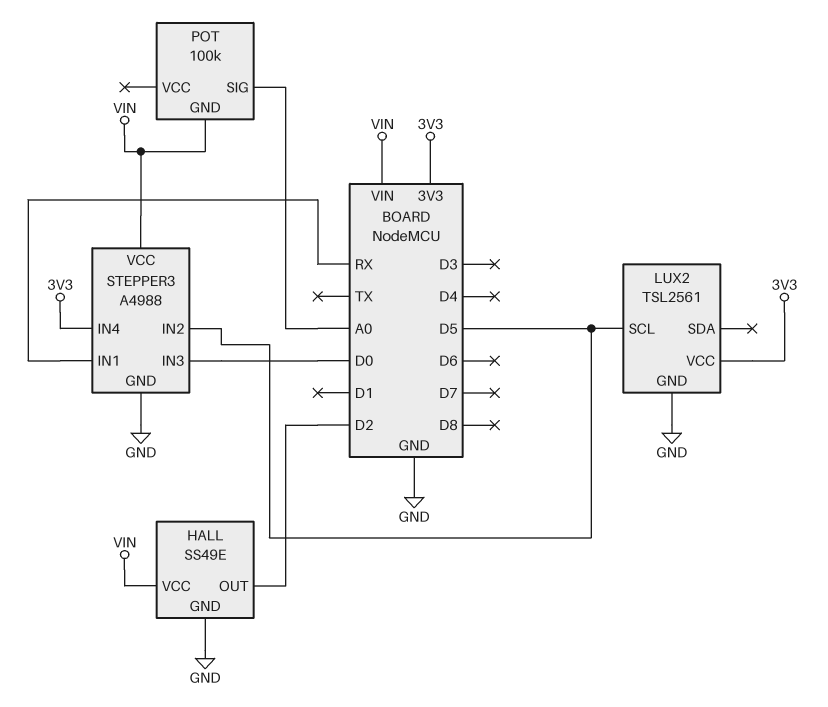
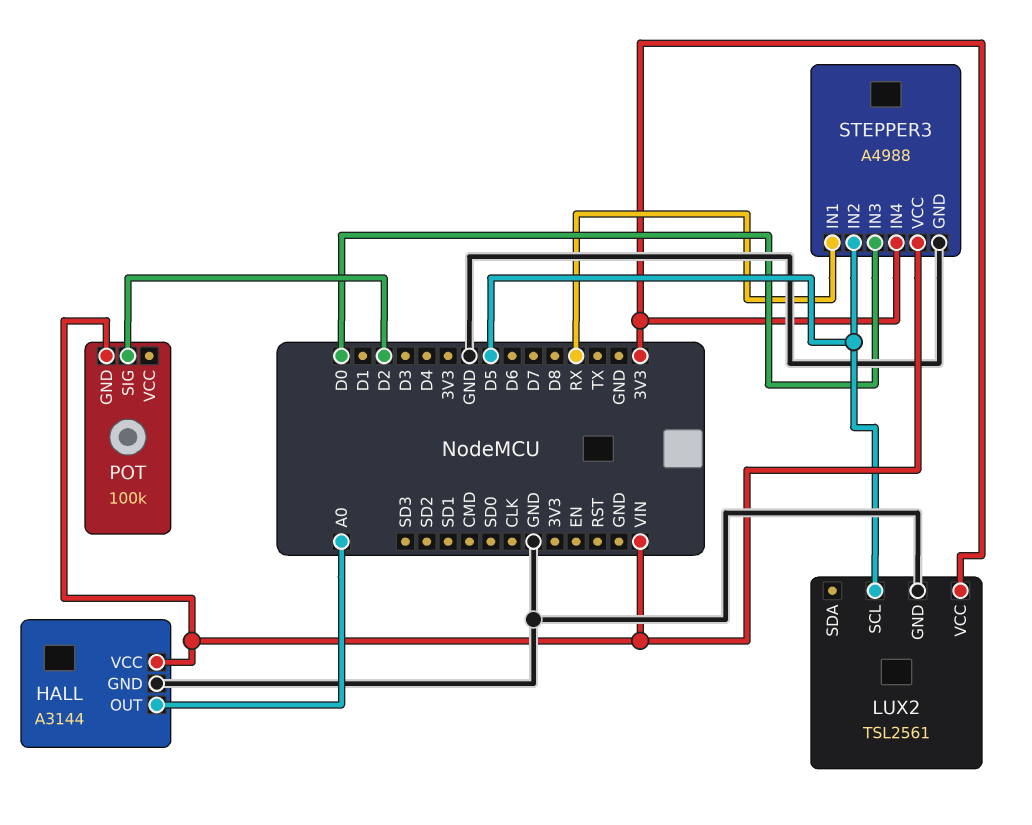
HALL: SS49E -> A3144
HALL pin OUT: D2 -> A0
POT pin SIG: A0 -> D2

